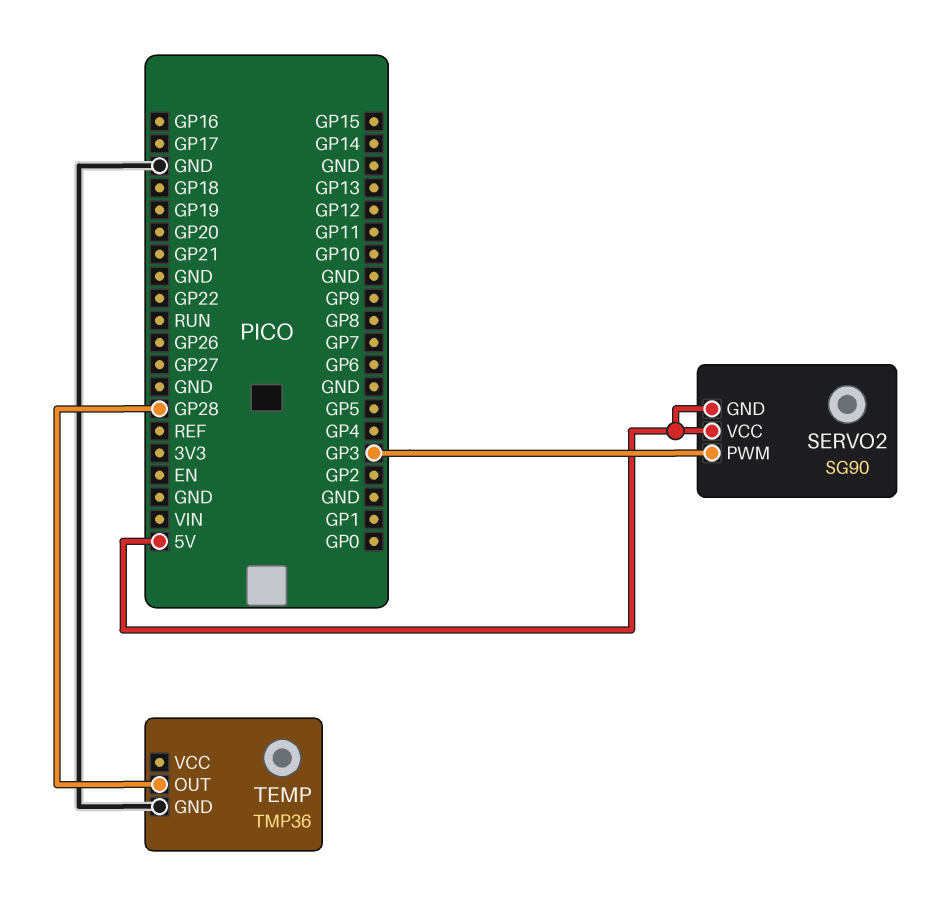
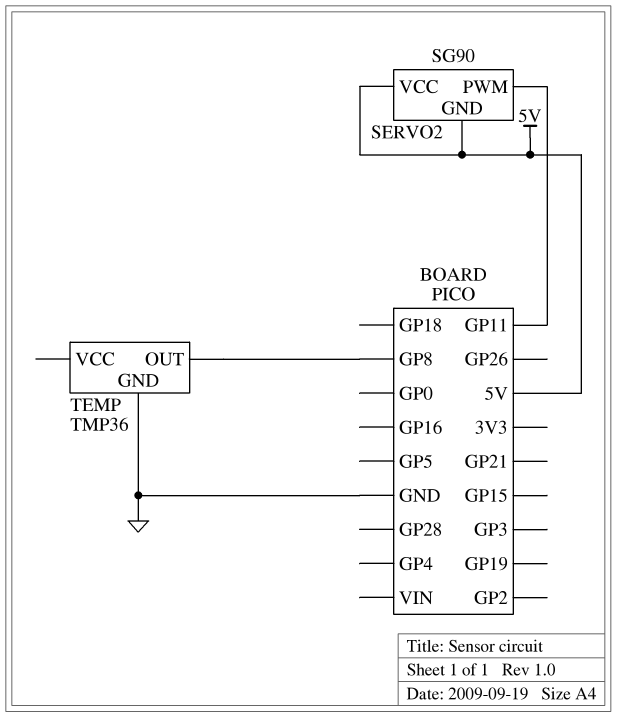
SERVO2 pin PWM: GP3 -> GP11
TEMP pin OUT: GP28 -> GP8

